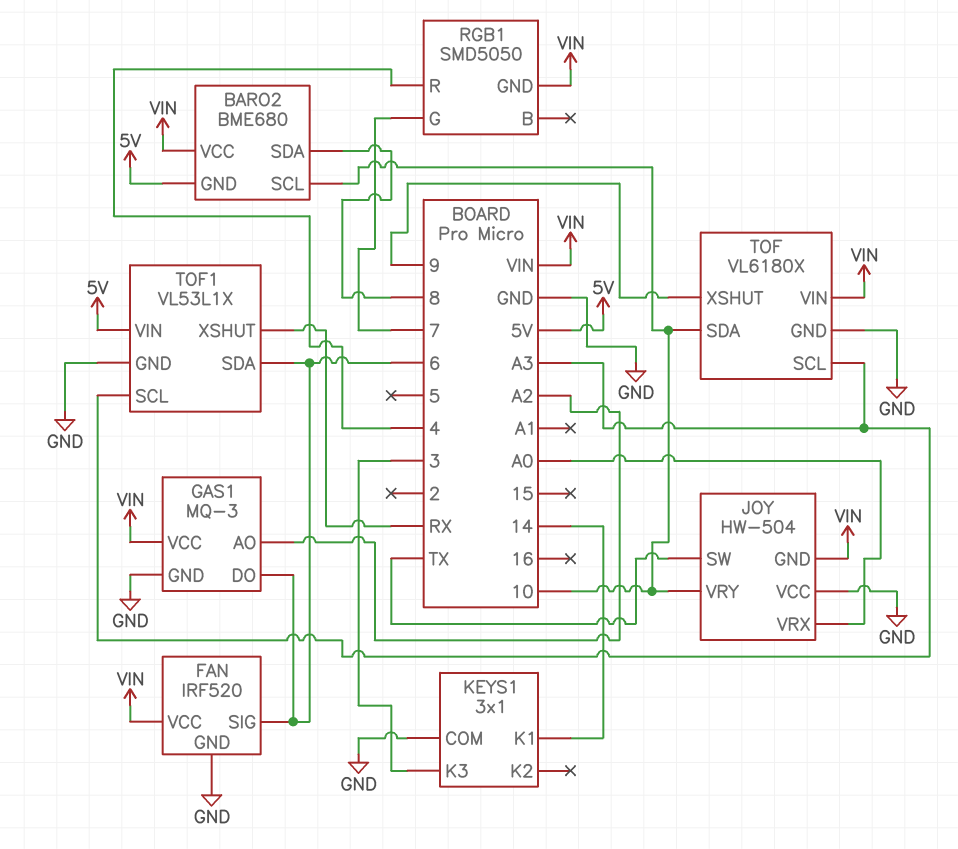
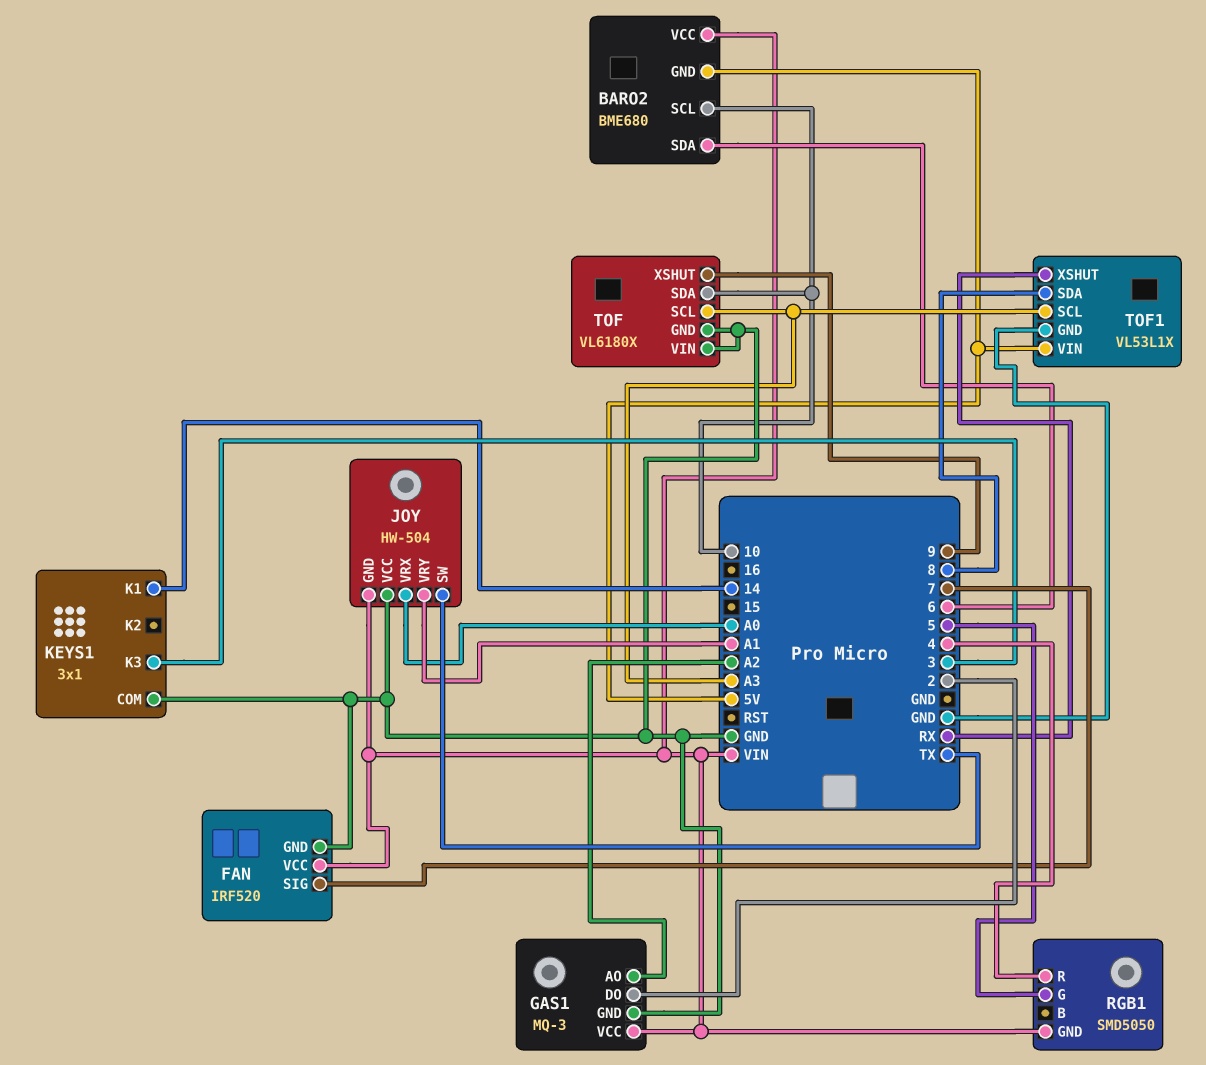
BARO2 pin SDA: 8 -> 6
FAN pin SIG: 6 -> 7
GAS1 pin DO: 6 -> 2
JOY pin VRY: 10 -> A1
RGB1 pin G: 7 -> 5
TOF pin VIN: VIN -> GND
TOF1 pin SDA: 6 -> 8

